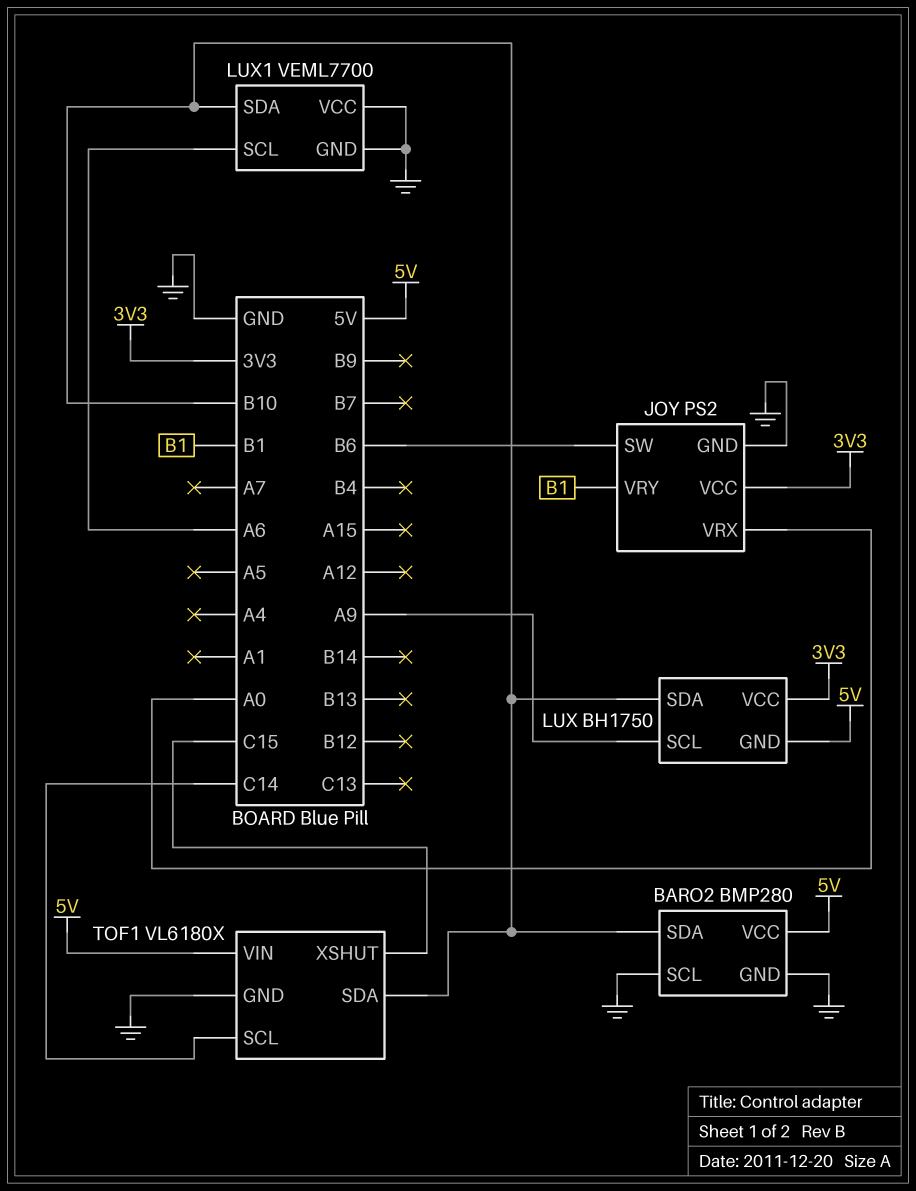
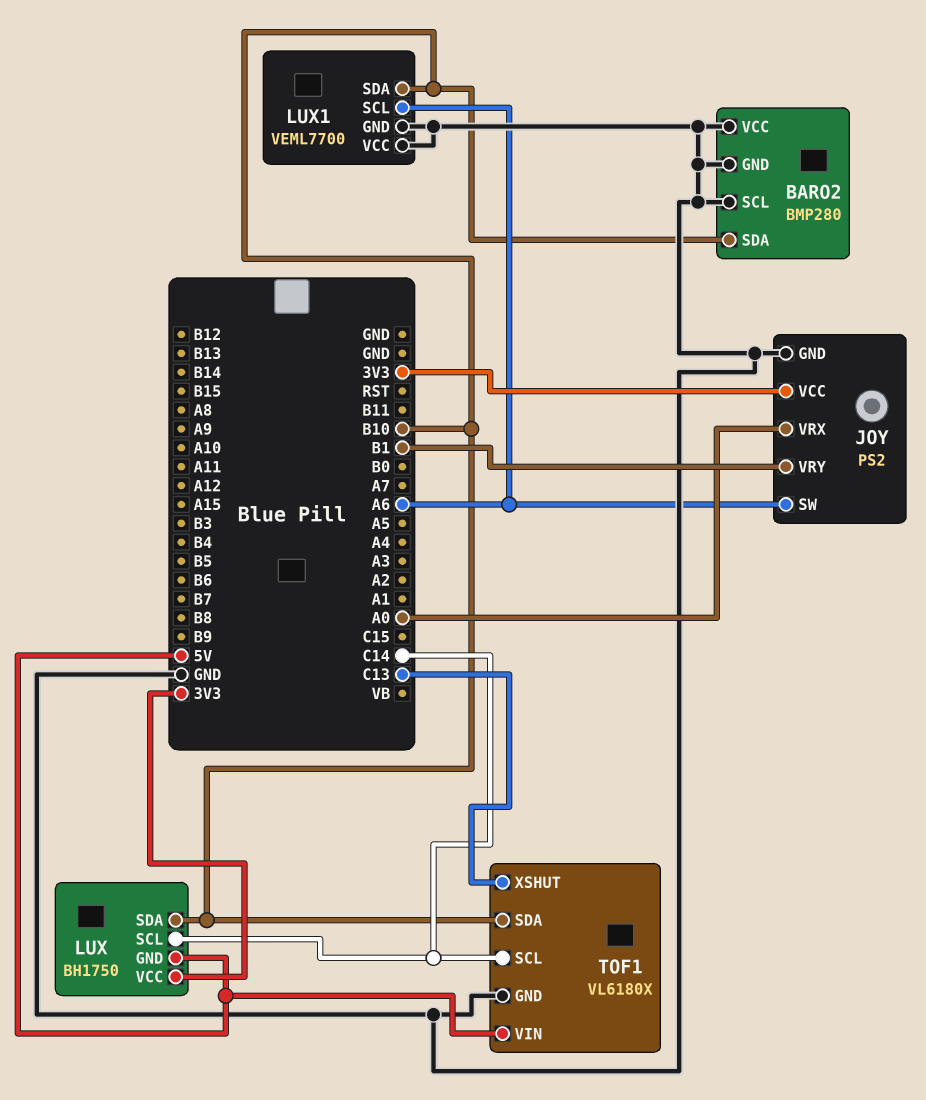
BARO2 pin VCC: 5V -> GND
JOY pin SW: B6 -> A6
LUX pin SCL: A9 -> C14
TOF1 pin XSHUT: C15 -> C13

